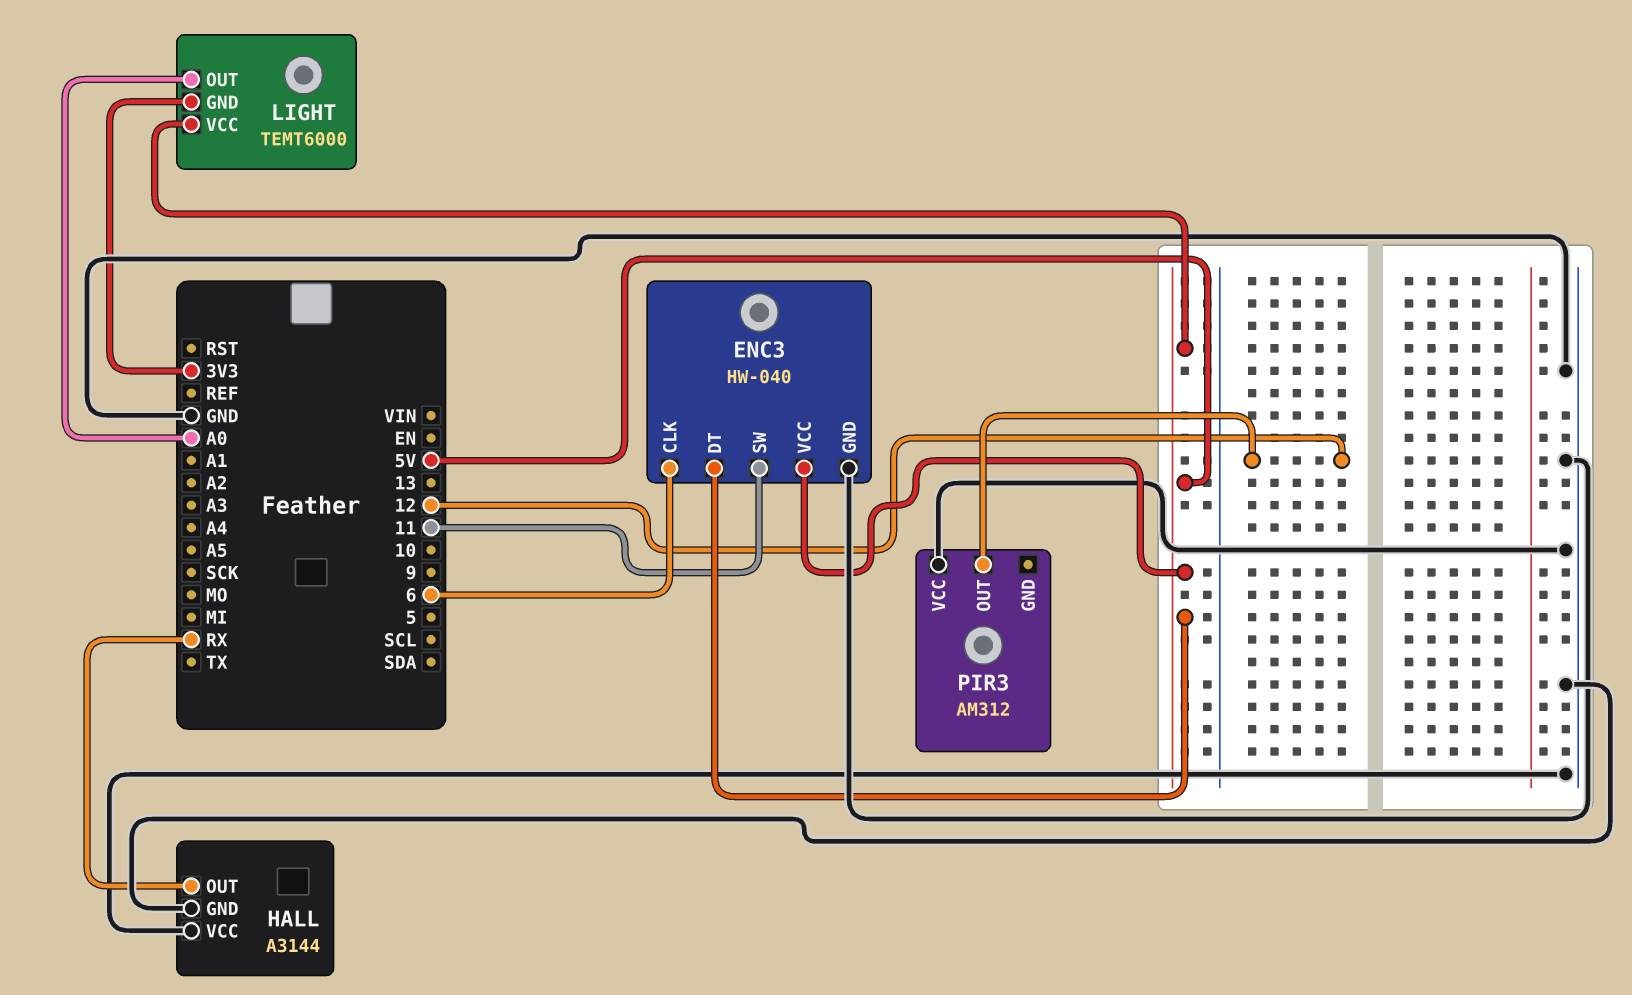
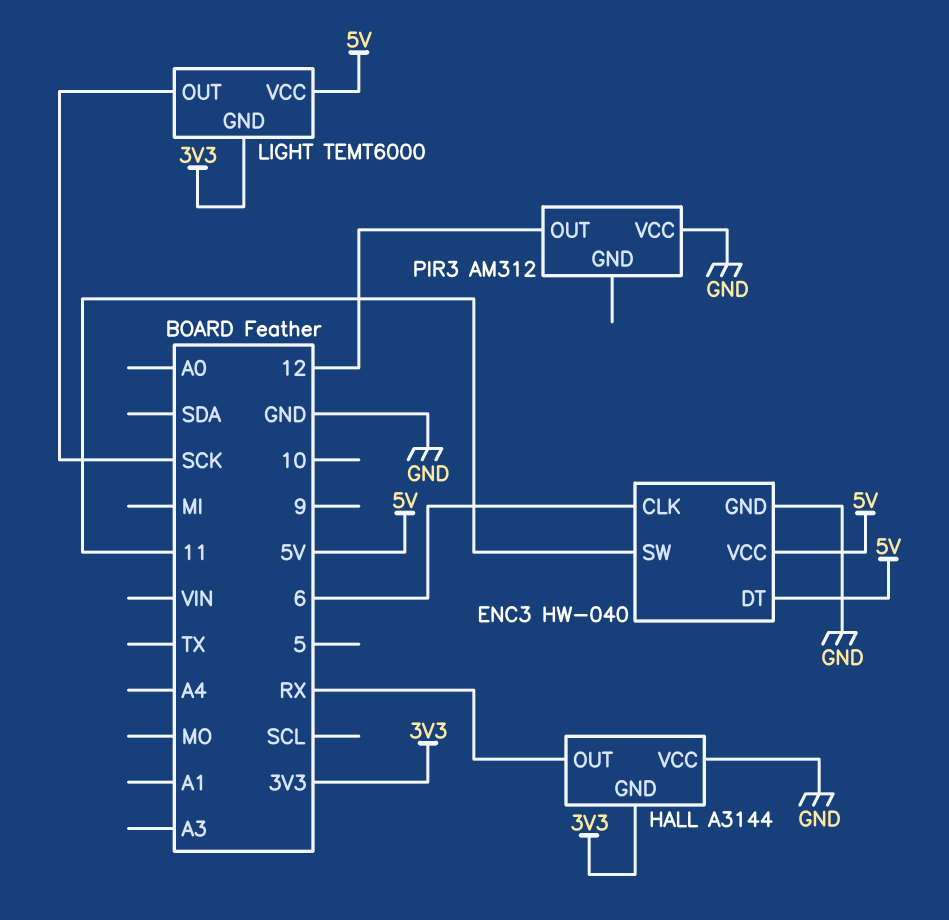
HALL pin GND: GND -> 3V3
LIGHT pin OUT: A0 -> SCK

